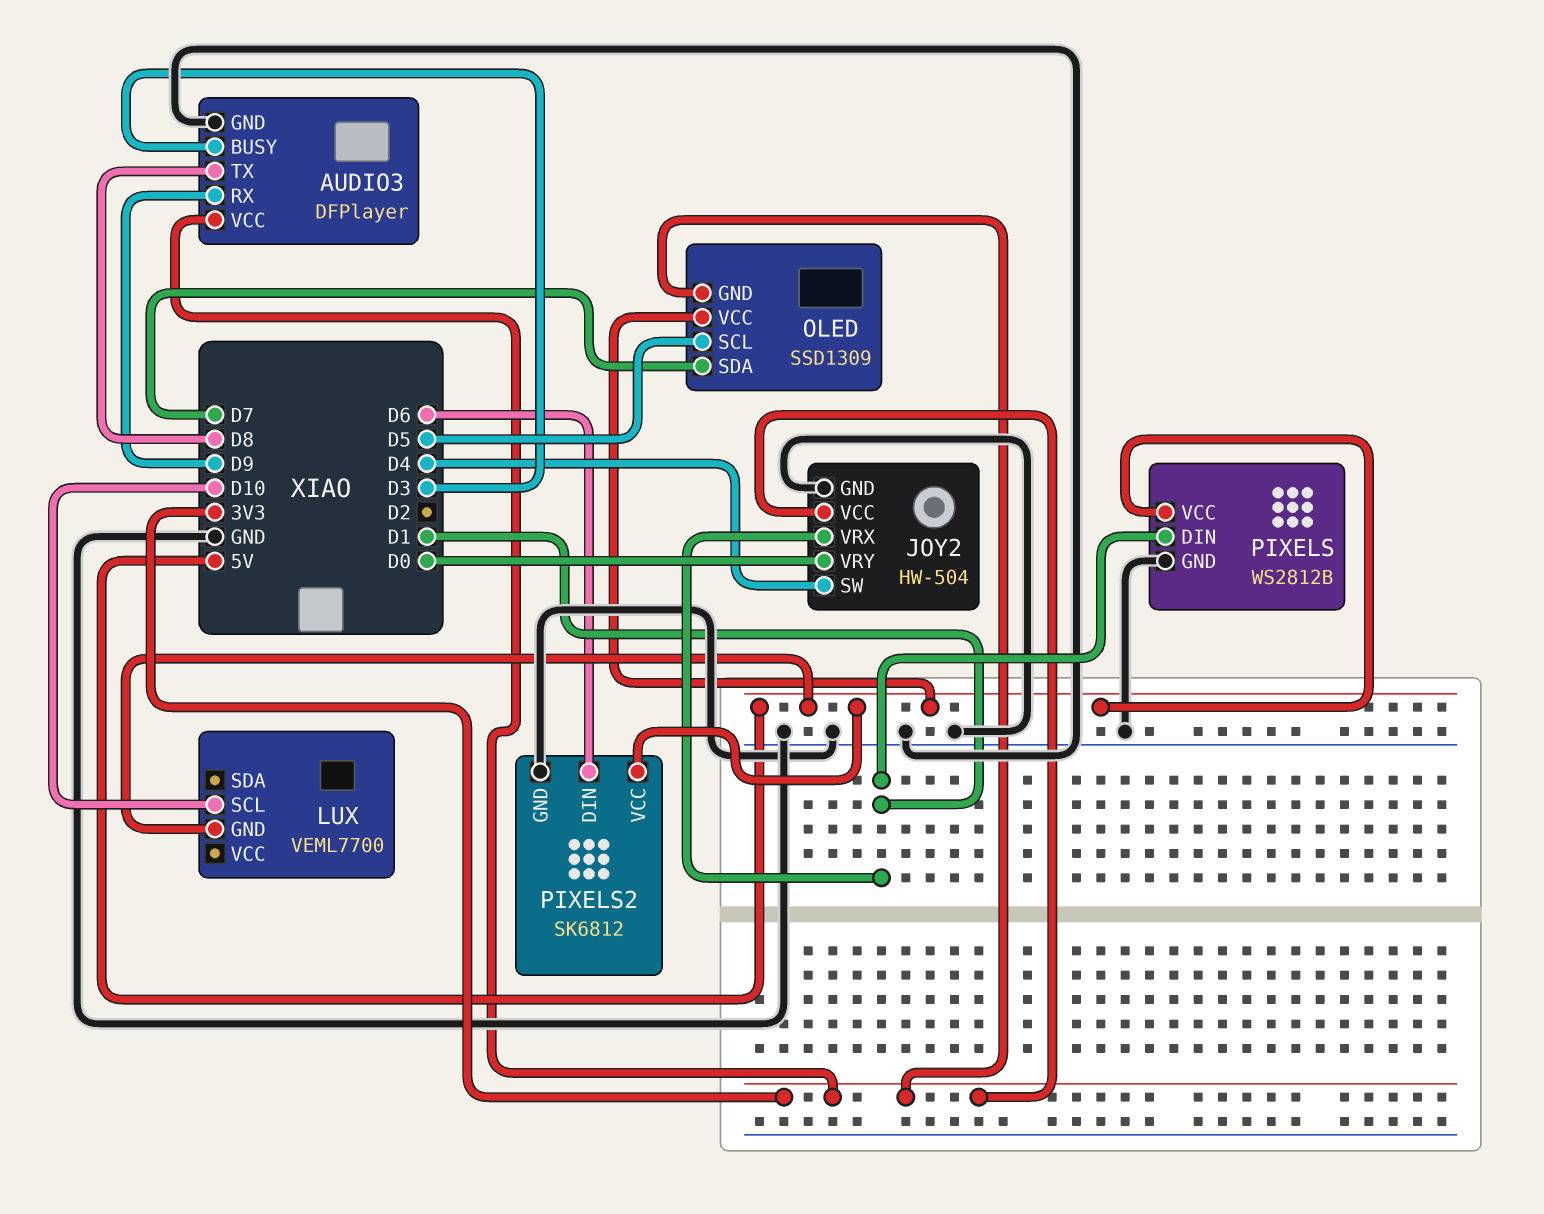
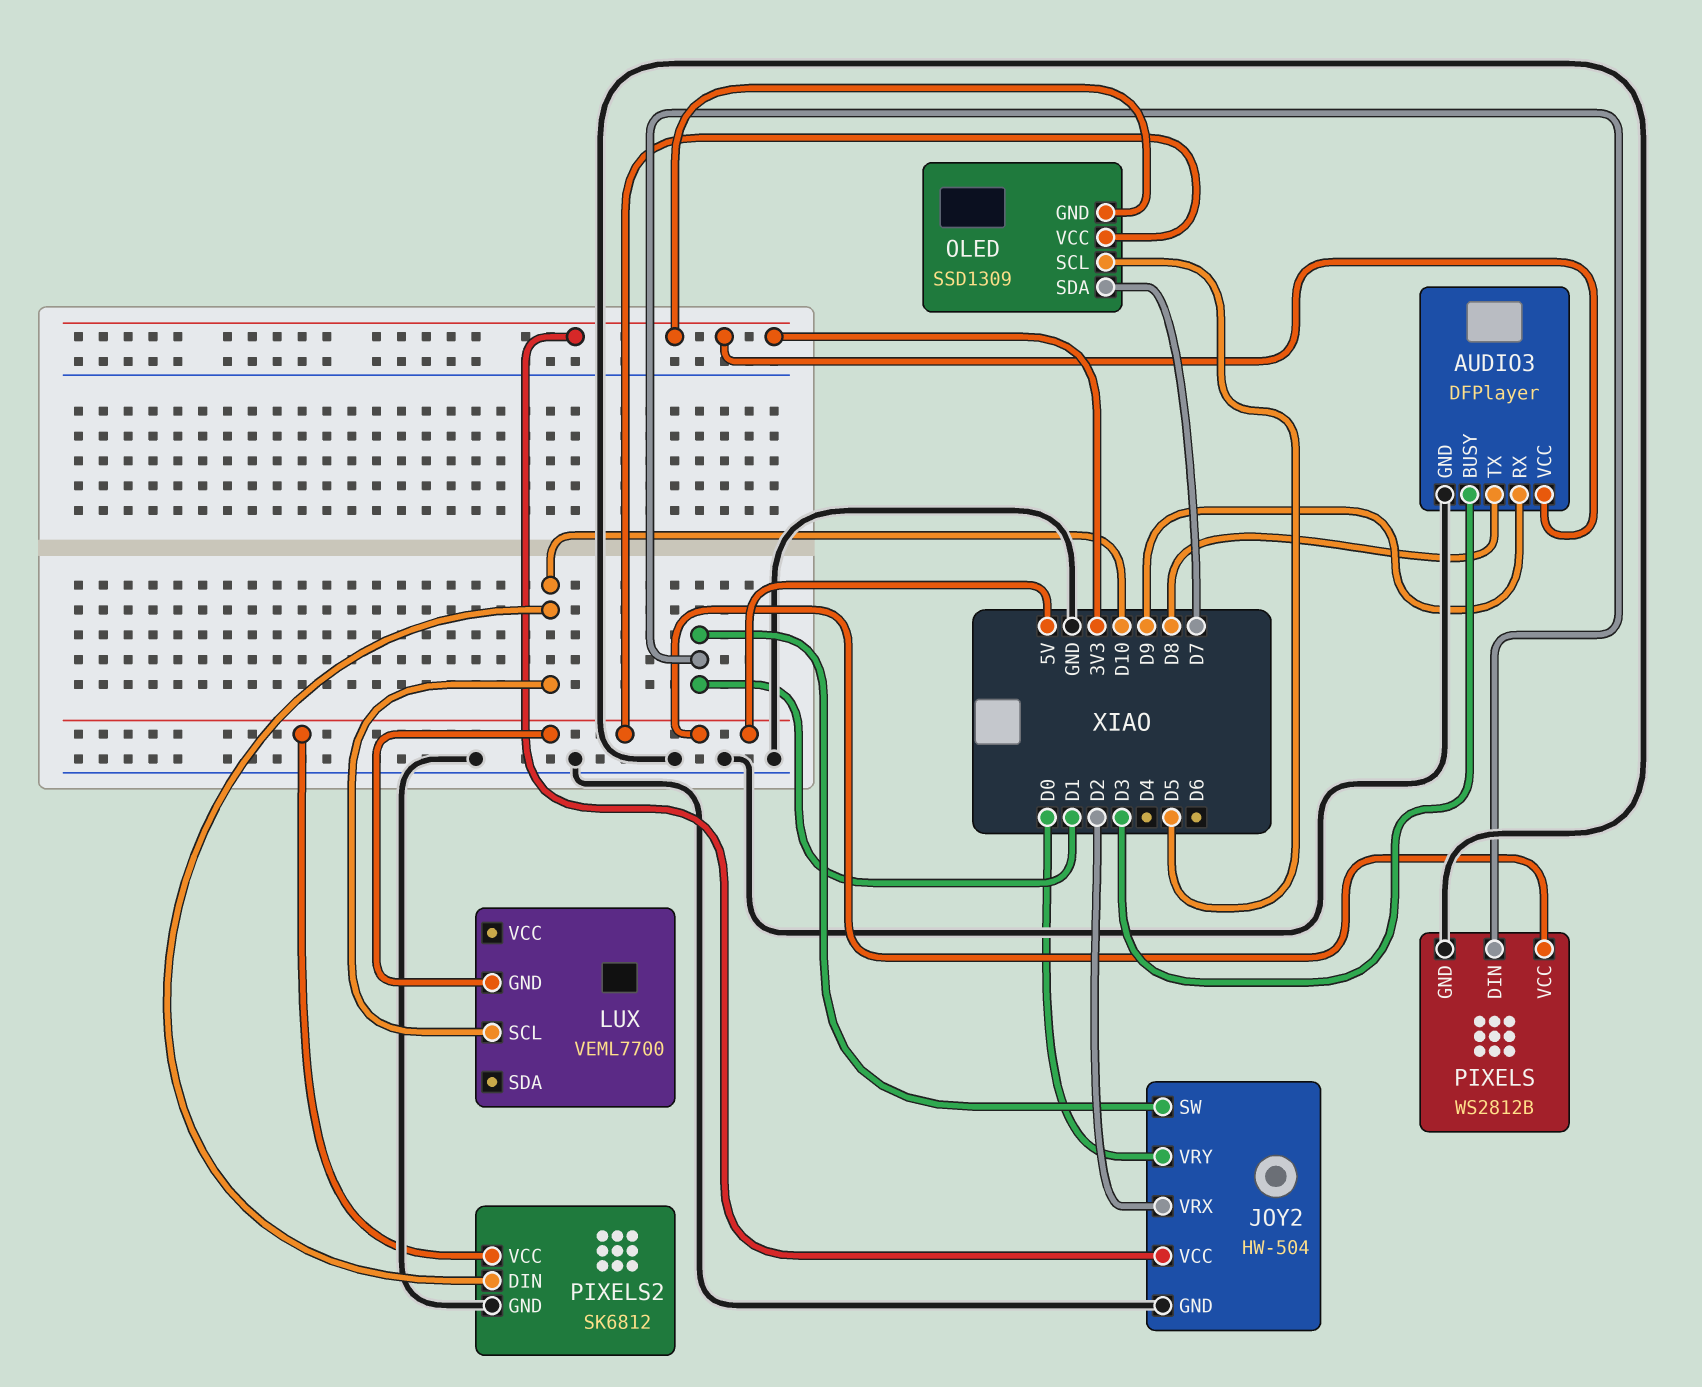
JOY2 pin SW: D4 -> D1
JOY2 pin VRX: D1 -> D2
PIXELS2 pin DIN: D6 -> D10

